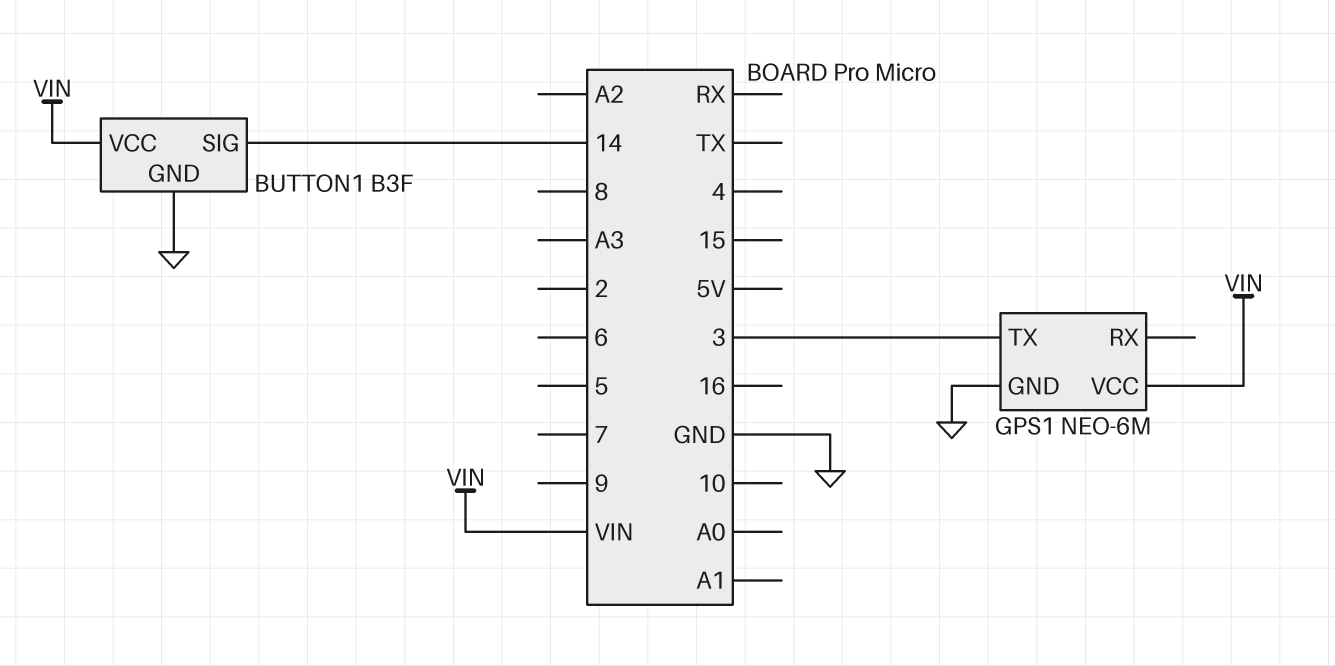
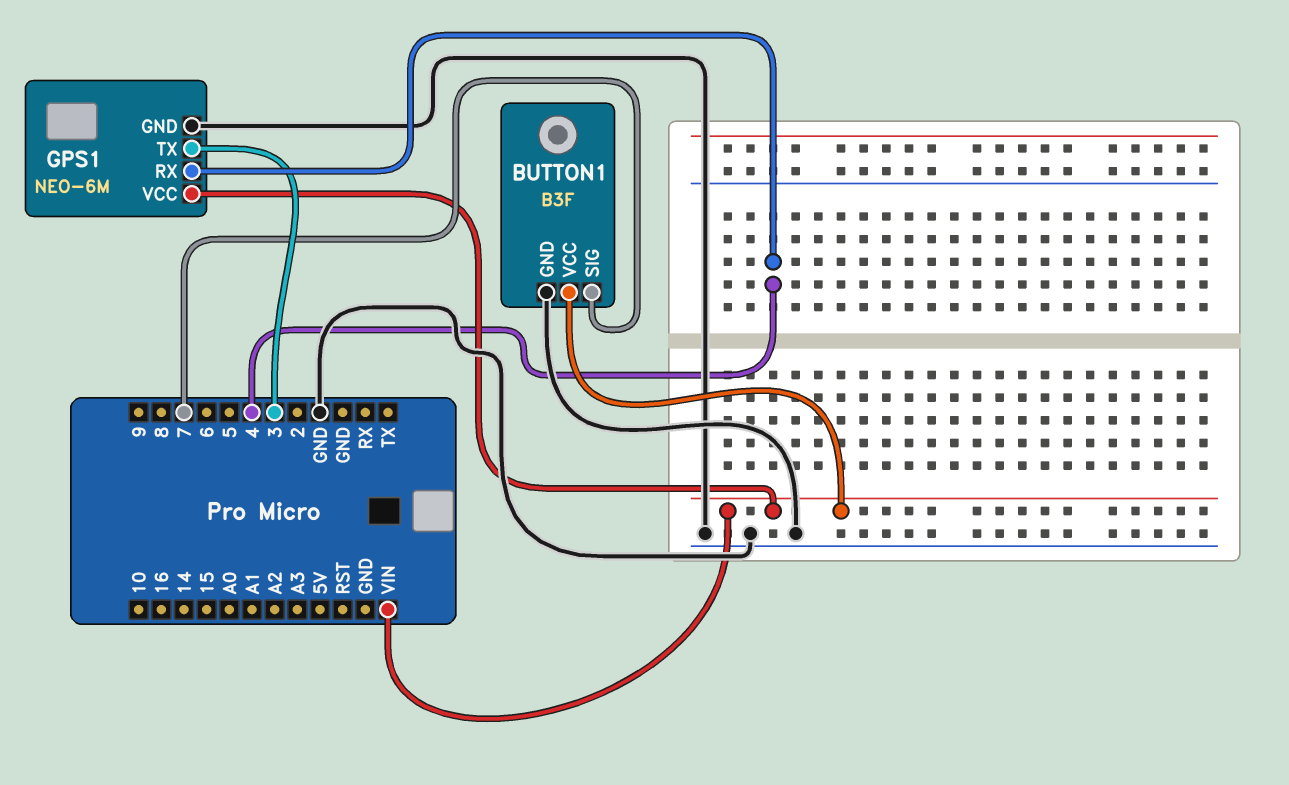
BUTTON1 pin SIG: 14 -> 7
GPS1 pin RX: none -> 4

